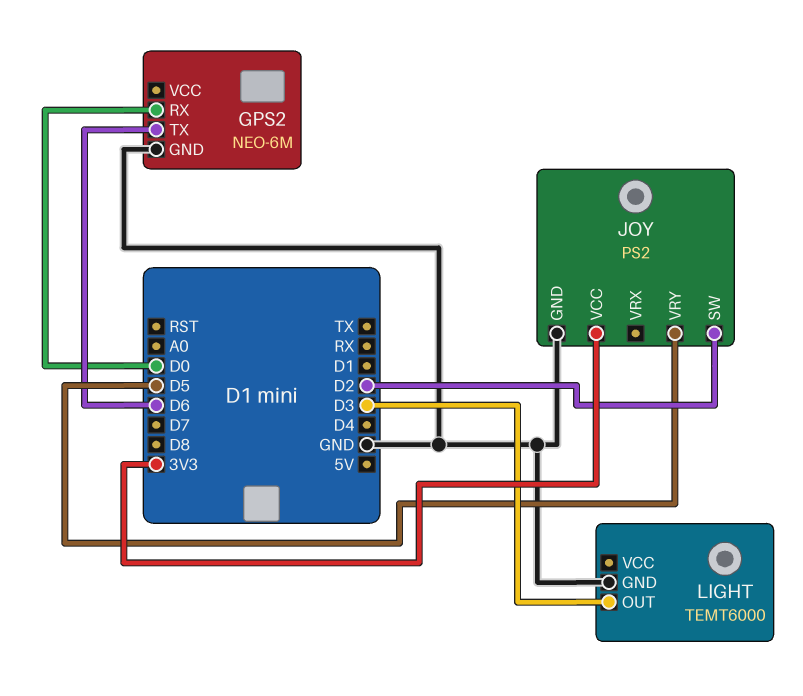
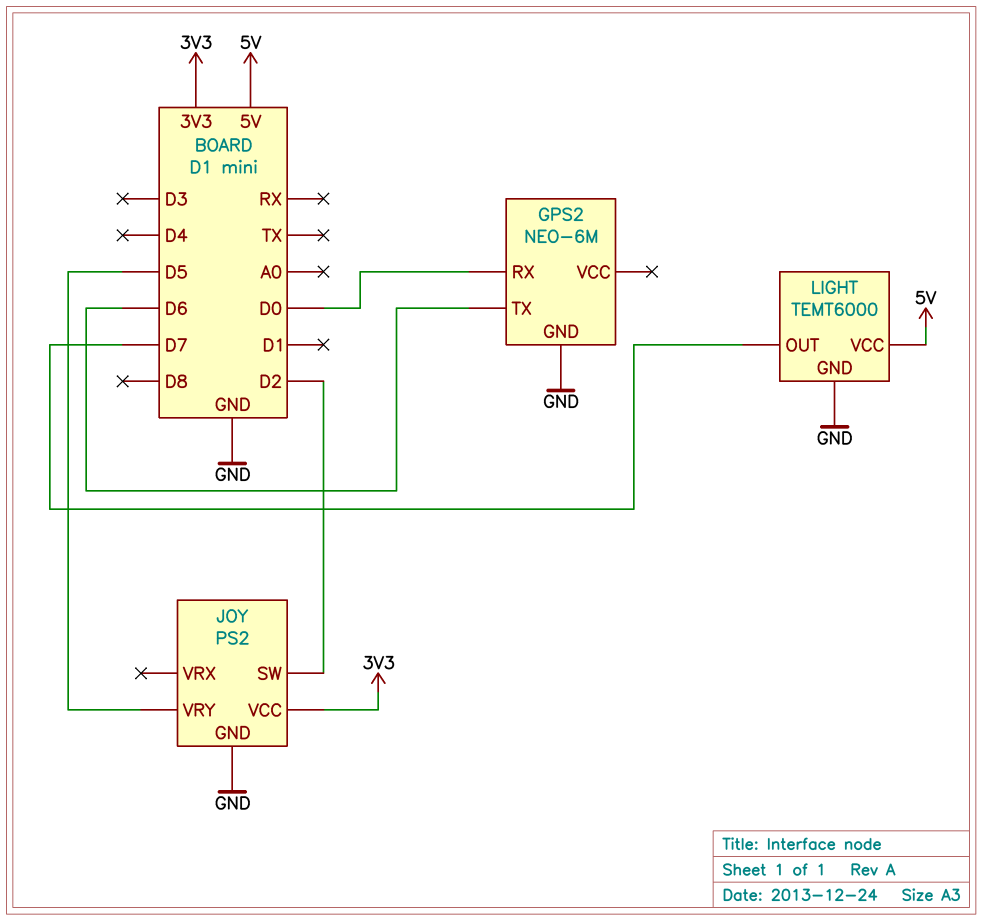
LIGHT pin OUT: D3 -> D7
LIGHT pin VCC: none -> 5V

